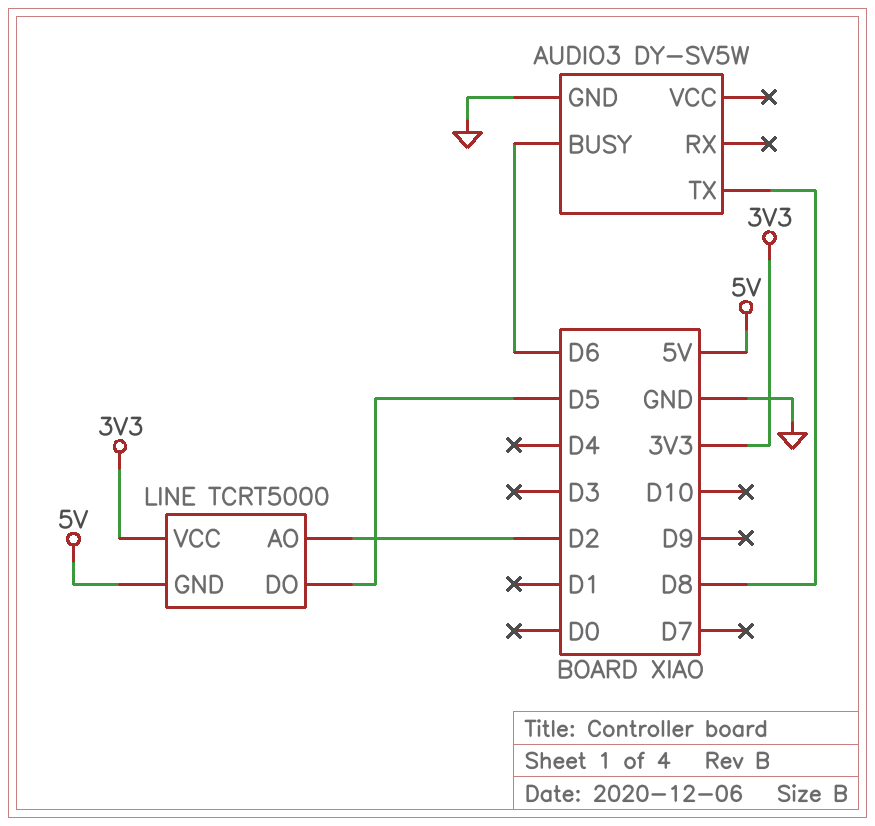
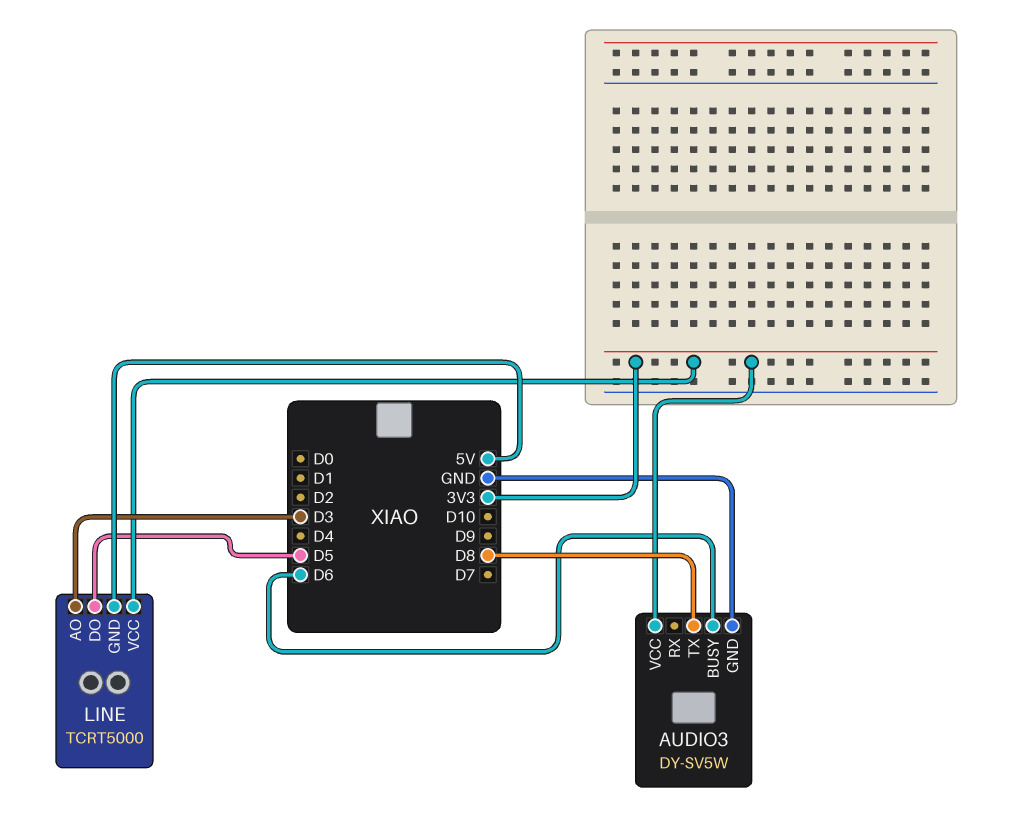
AUDIO3 pin VCC: none -> 3V3
LINE pin AO: D2 -> D3

